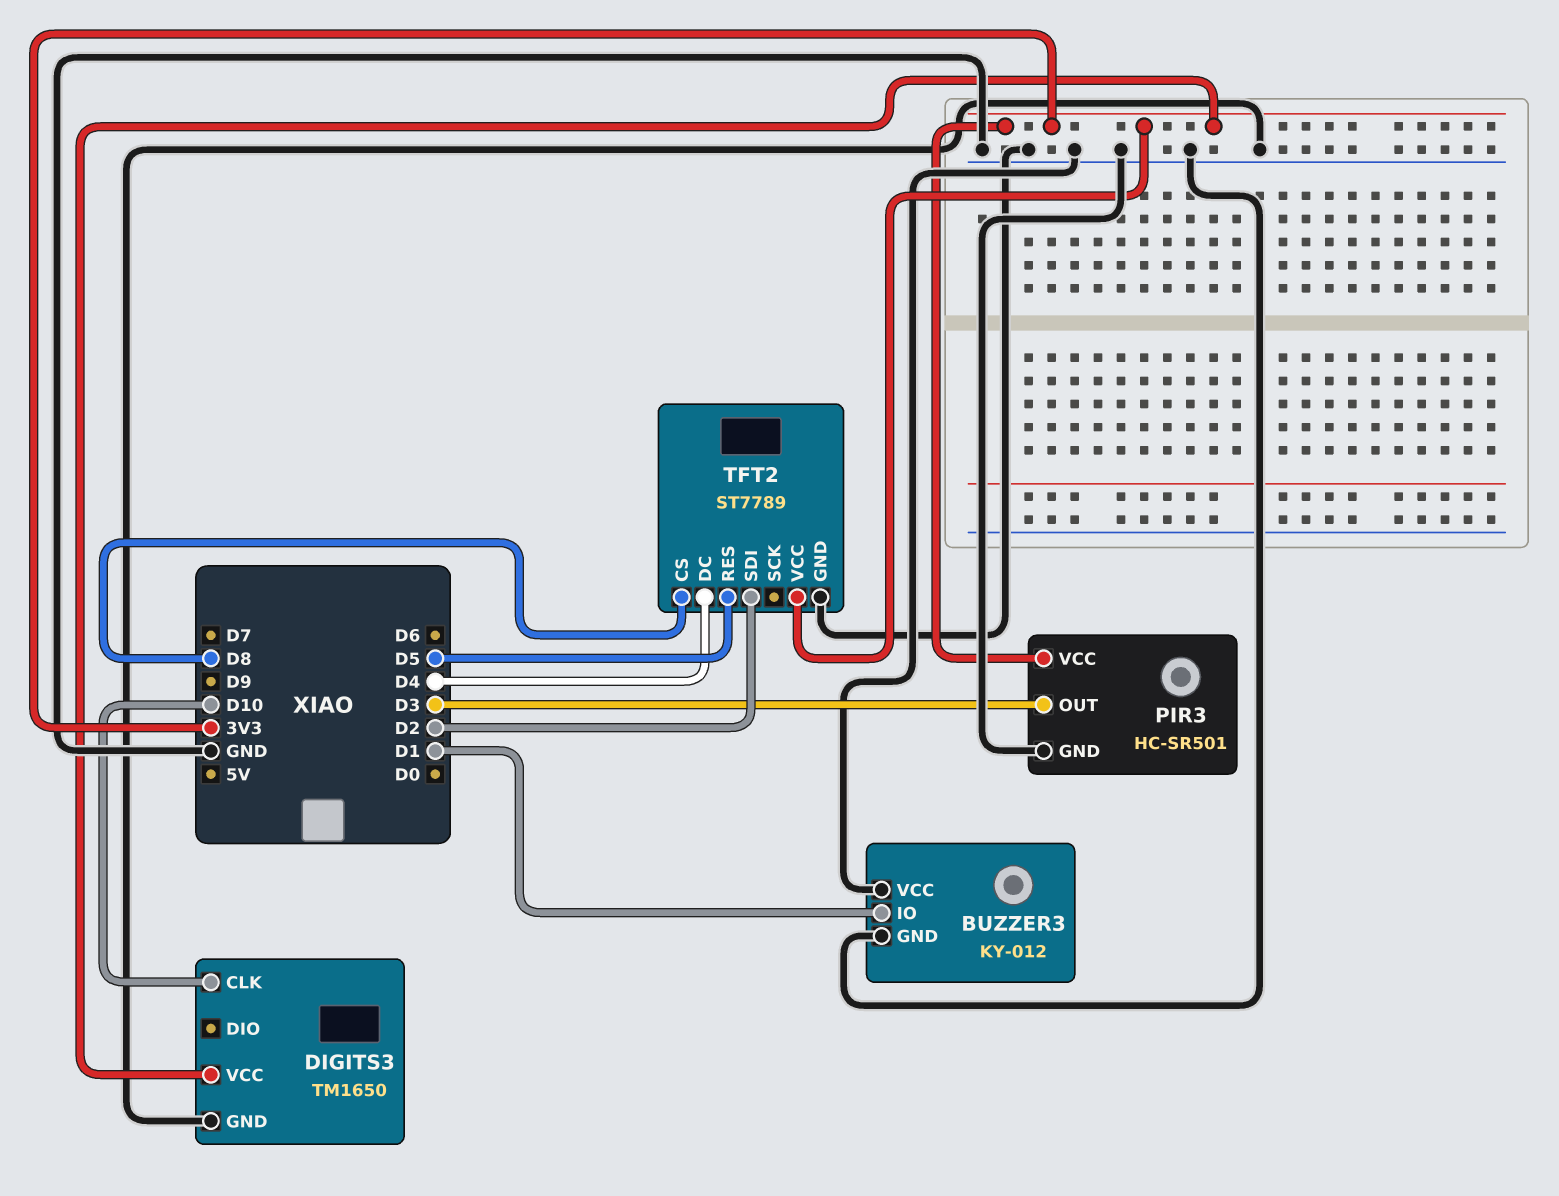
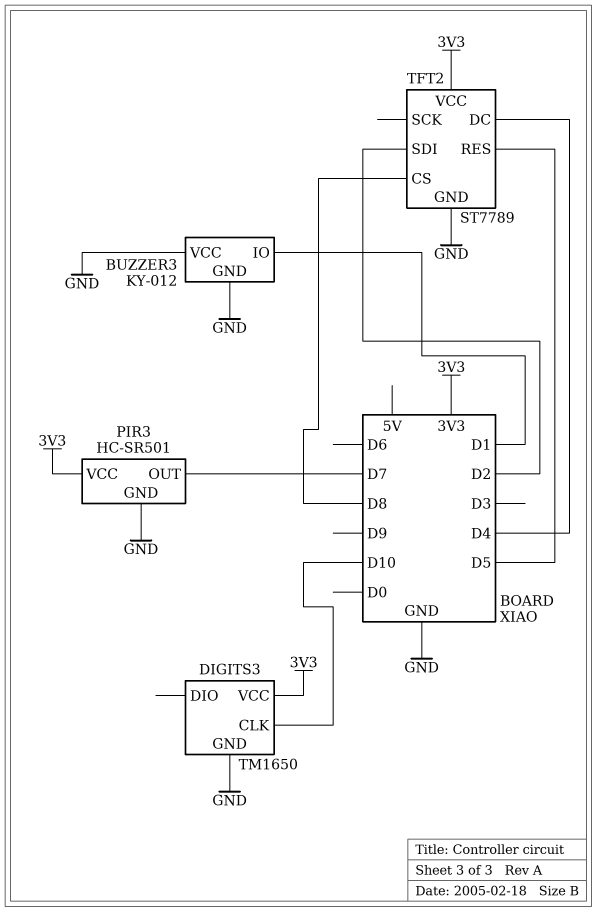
PIR3 pin OUT: D3 -> D7

